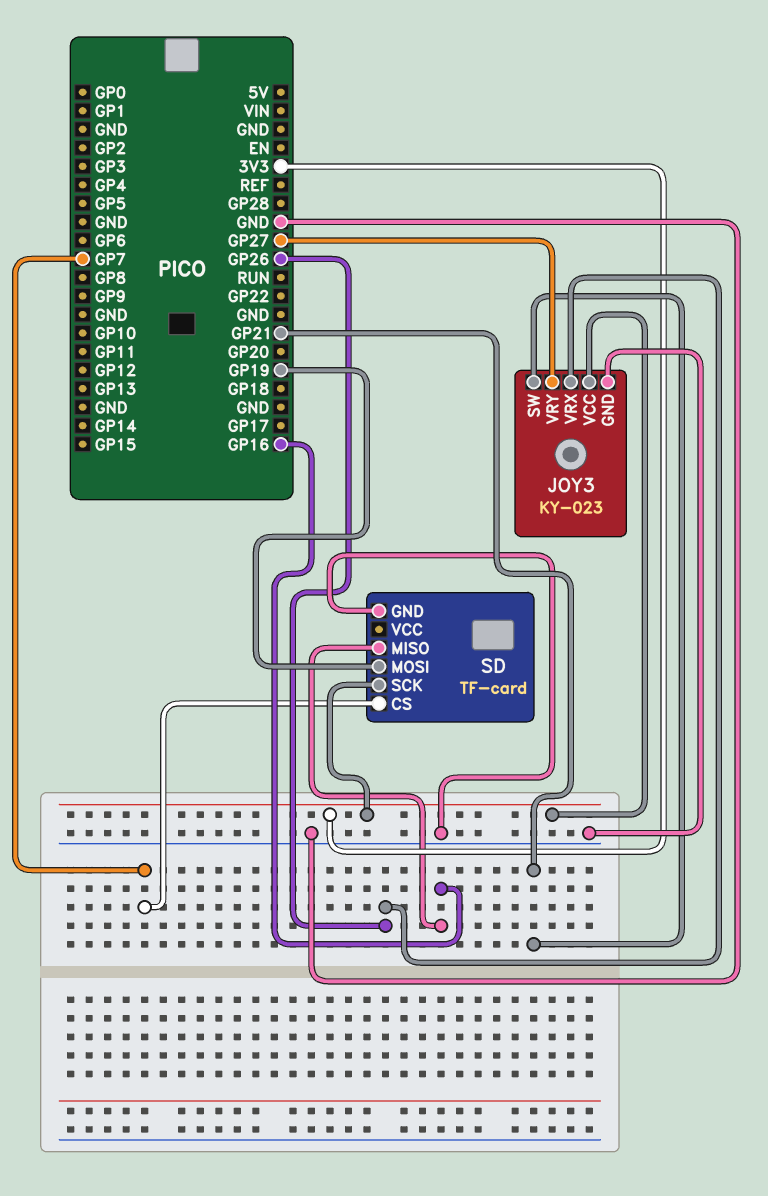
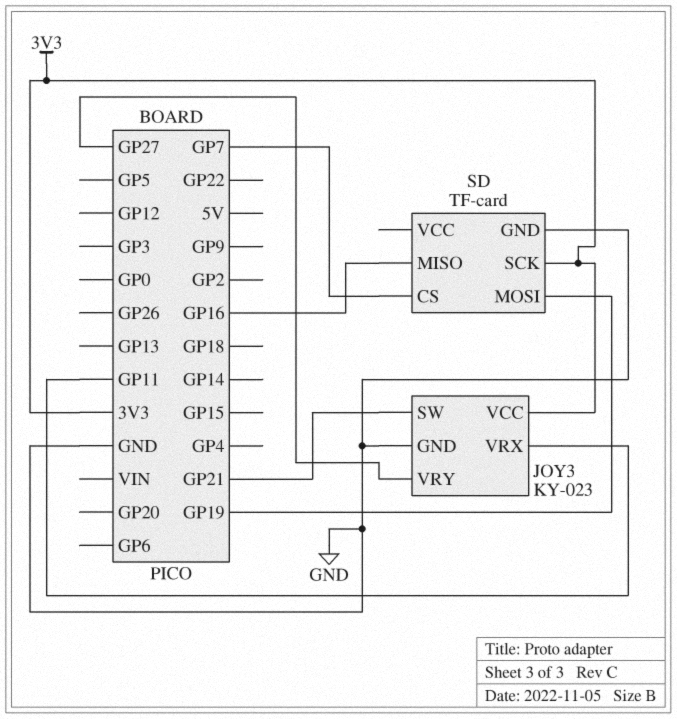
JOY3 pin VRX: GP26 -> GP11

